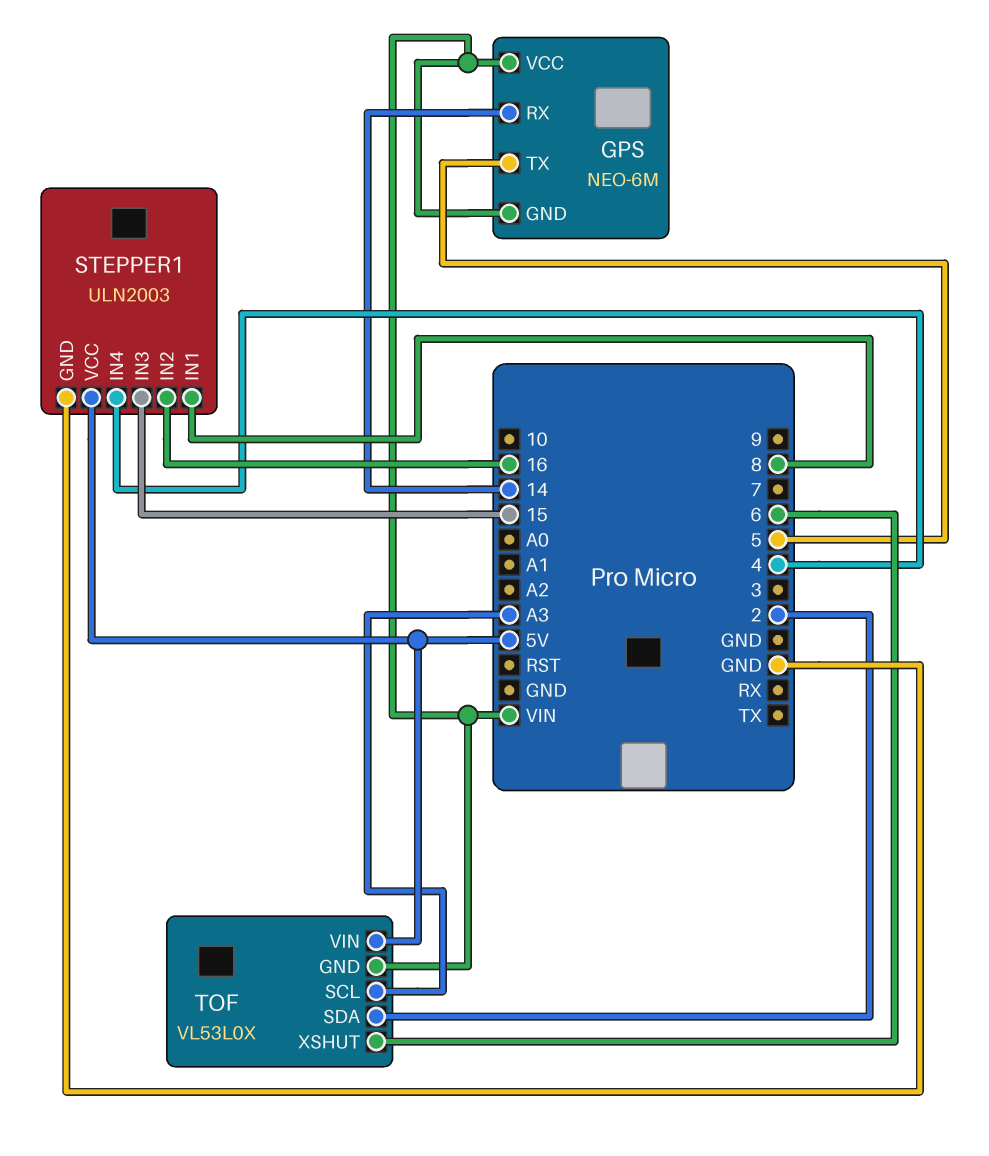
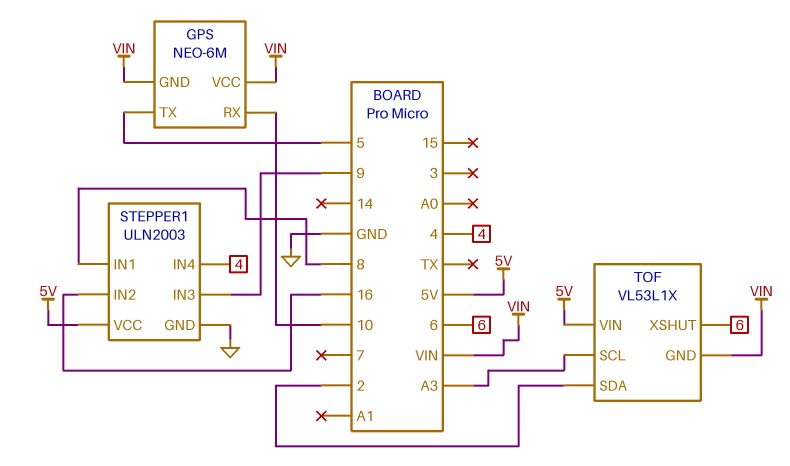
GPS pin RX: 14 -> 10
STEPPER1 pin IN3: 15 -> 9
TOF: VL53L0X -> VL53L1X

